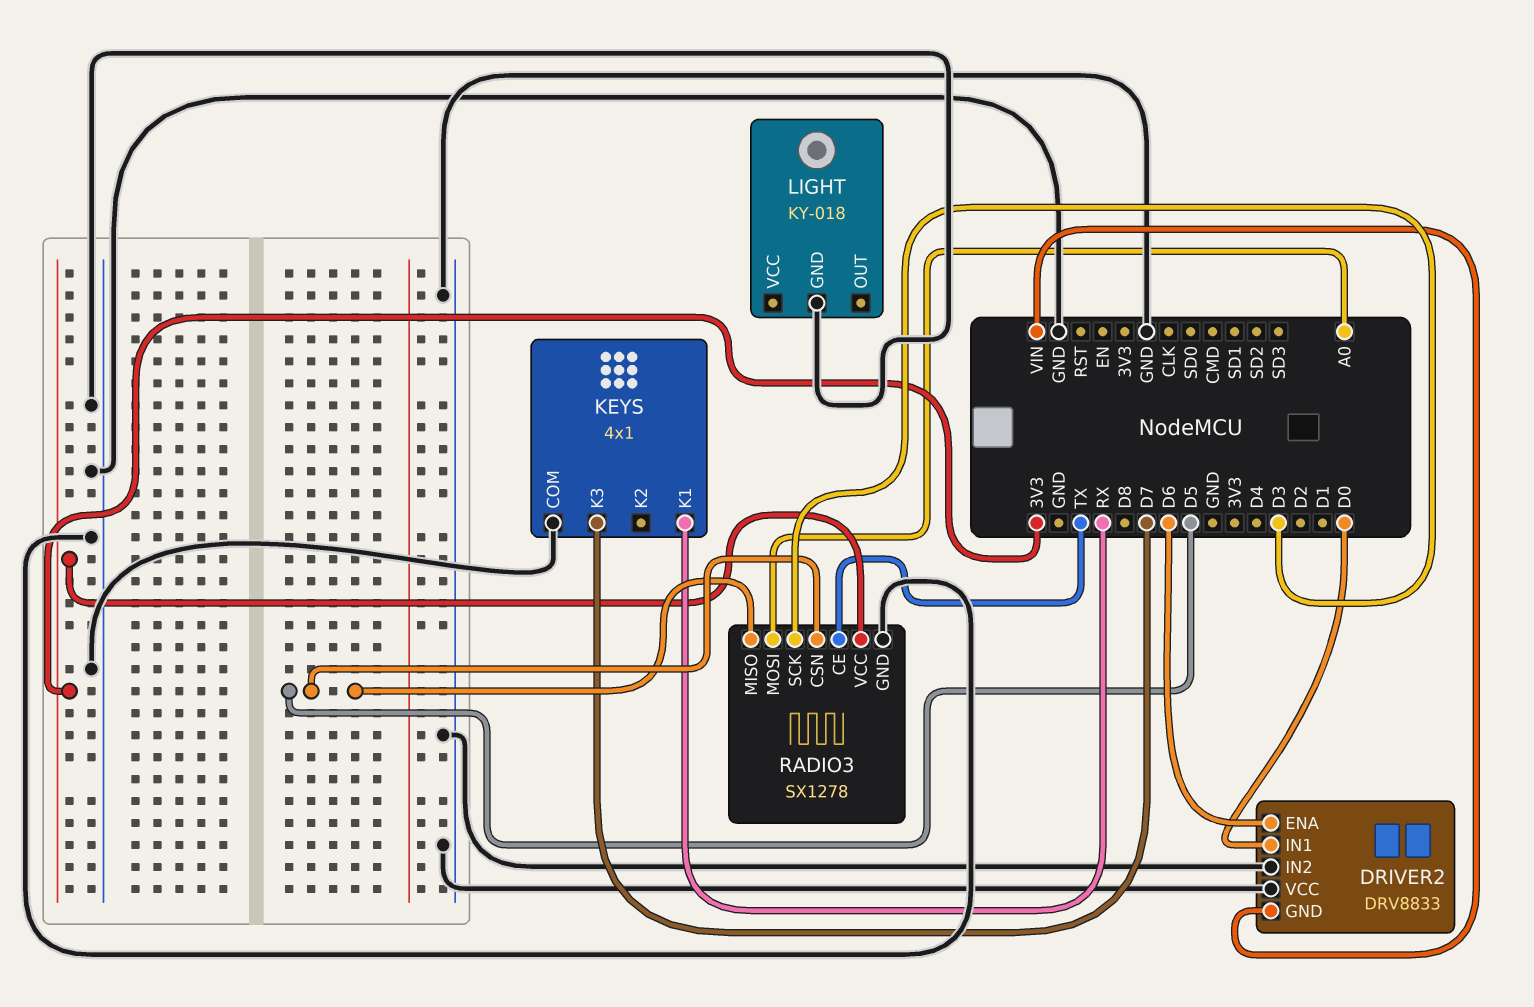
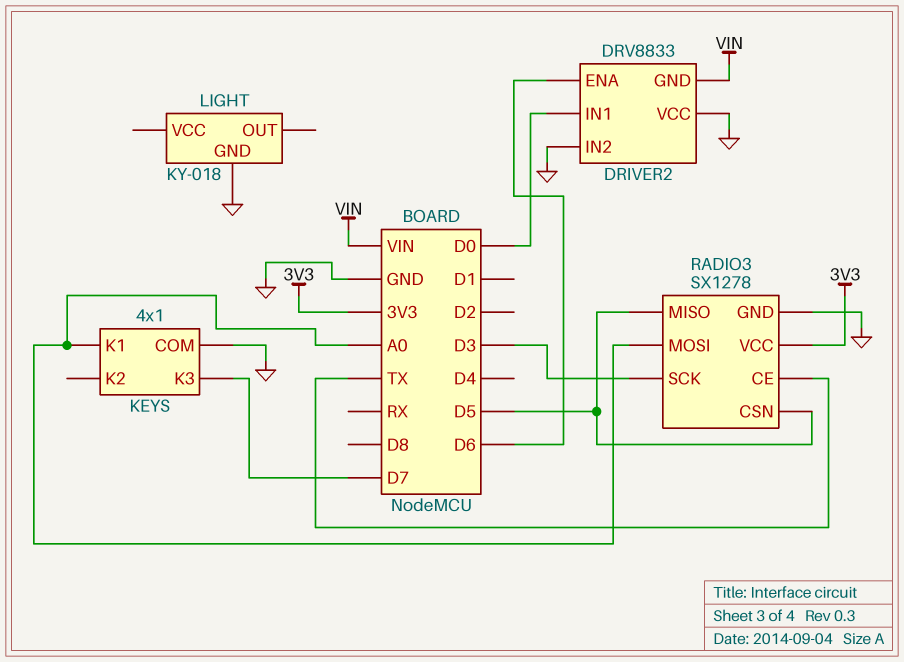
KEYS pin K1: RX -> A0

